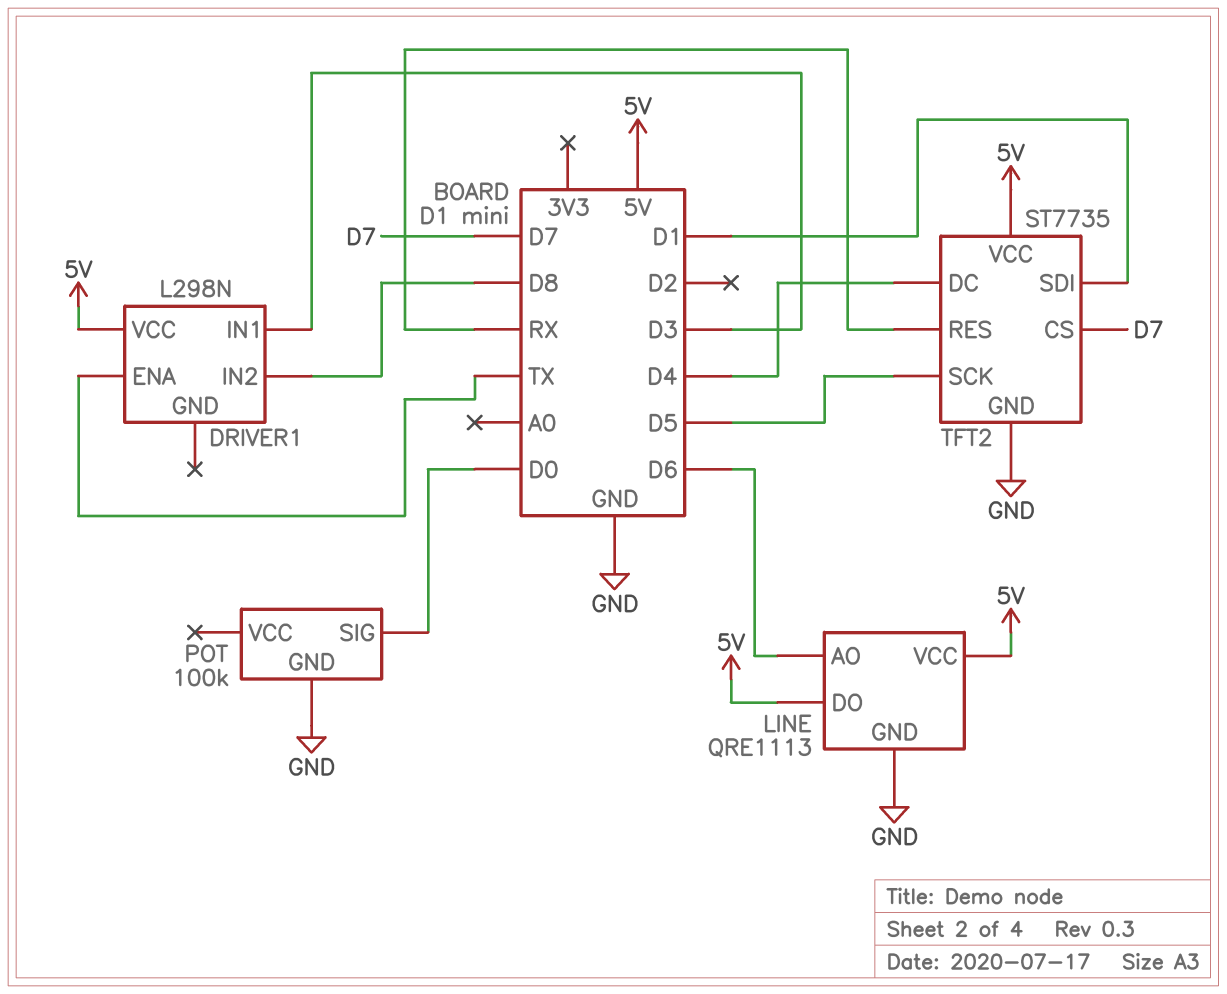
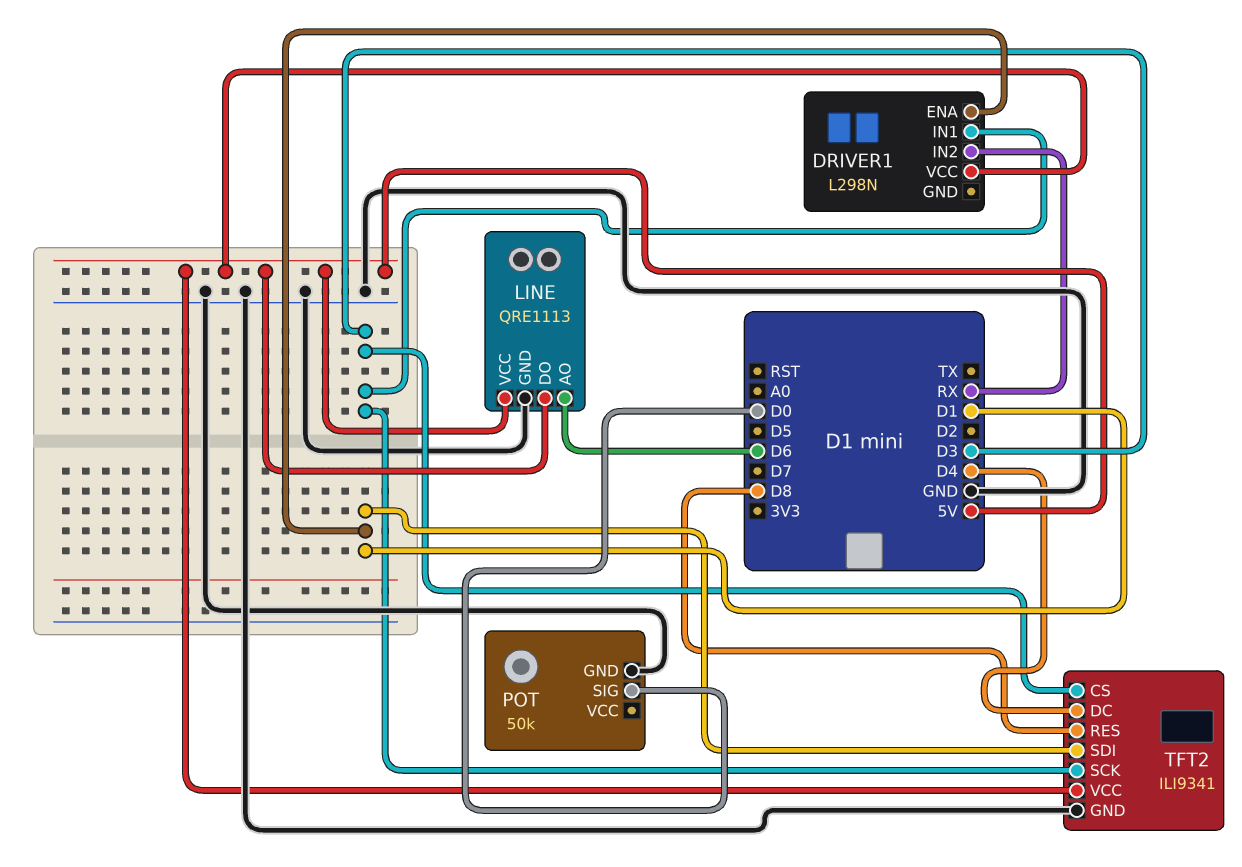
DRIVER1 pin ENA: TX -> D1
DRIVER1 pin IN2: D8 -> RX
POT: 100k -> 50k
TFT2: ST7735 -> ILI9341
TFT2 pin CS: D7 -> D3
TFT2 pin RES: RX -> D8
TFT2 pin SCK: D5 -> D3

